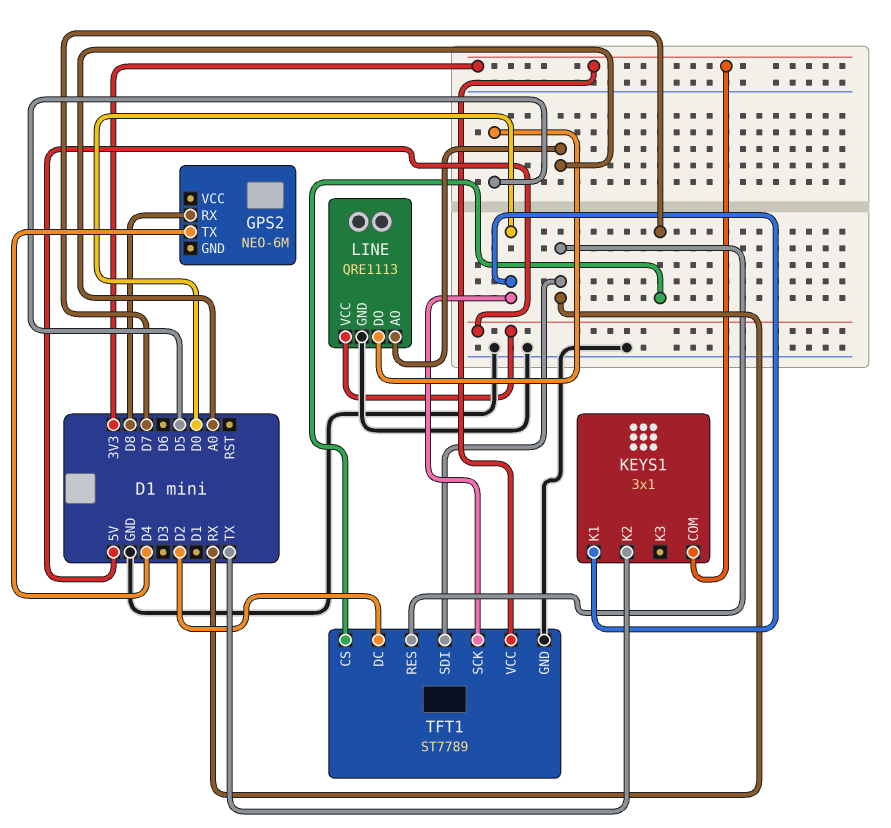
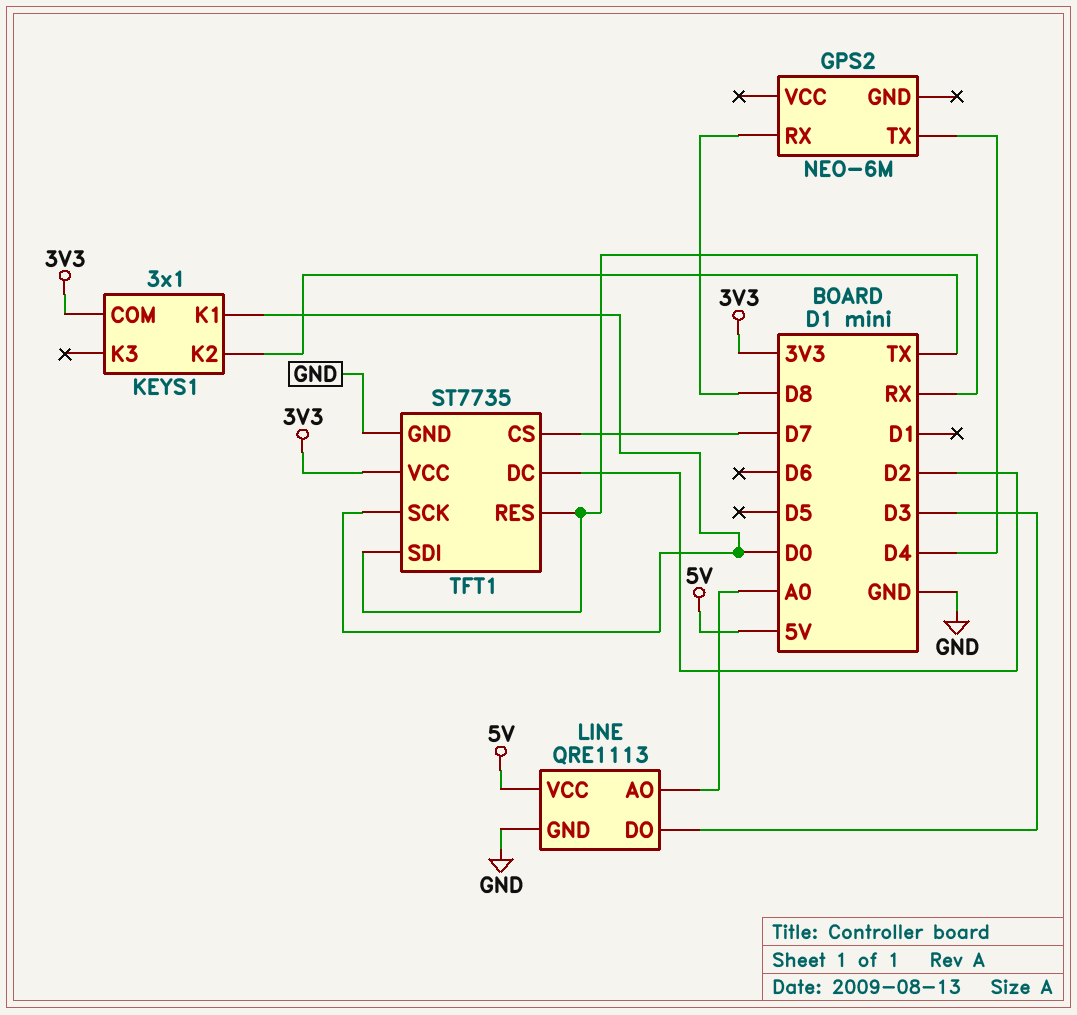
LINE pin DO: D5 -> D3
TFT1: ST7789 -> ST7735

